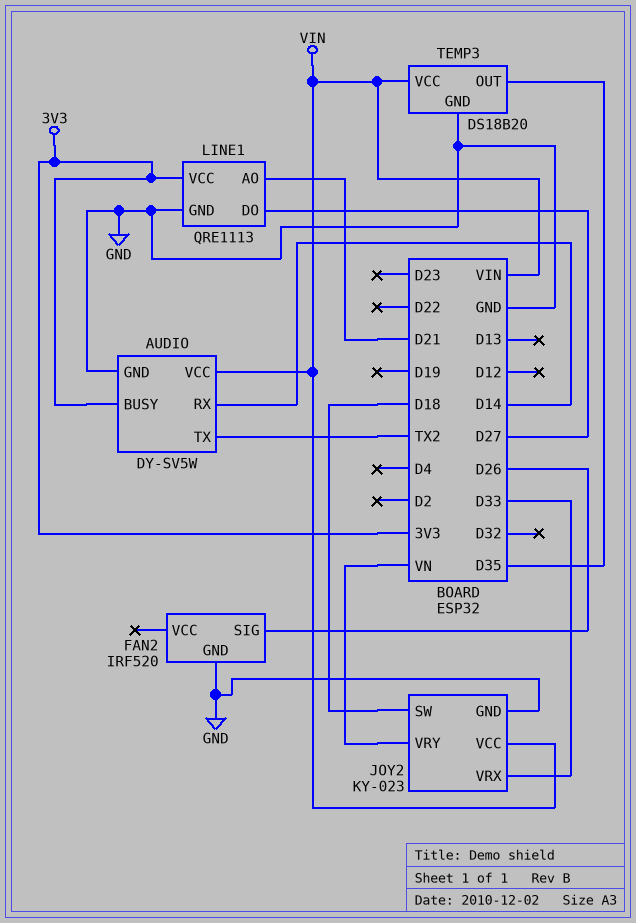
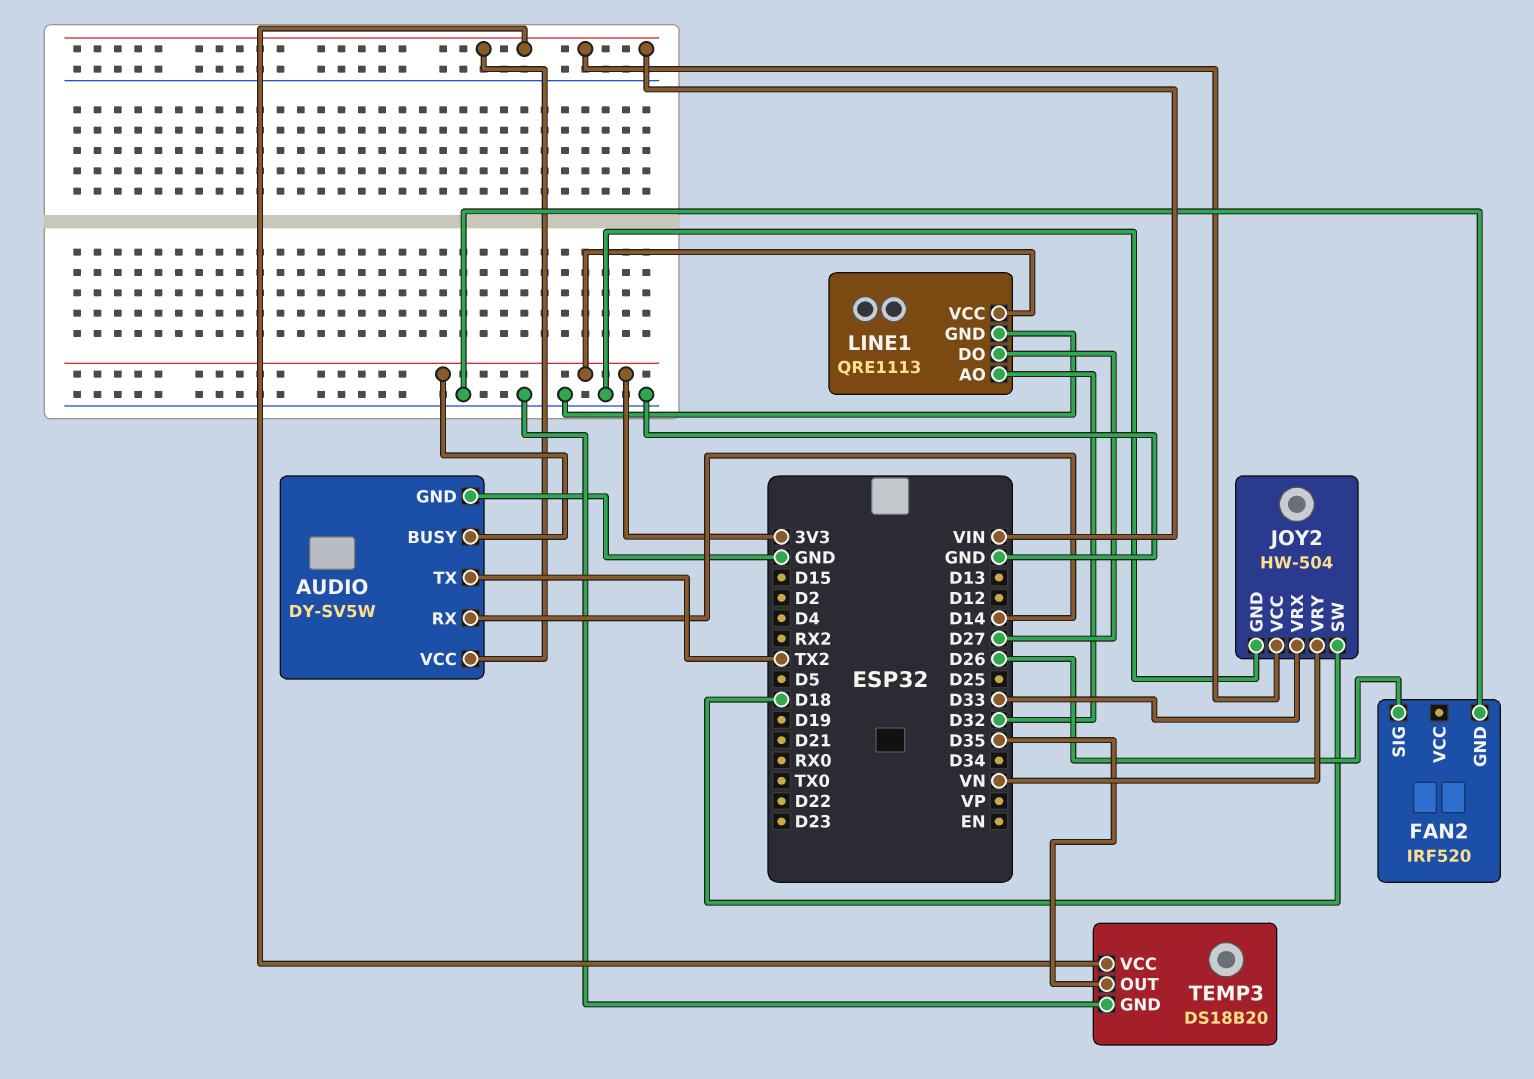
JOY2: KY-023 -> HW-504
LINE1 pin AO: D21 -> D32

